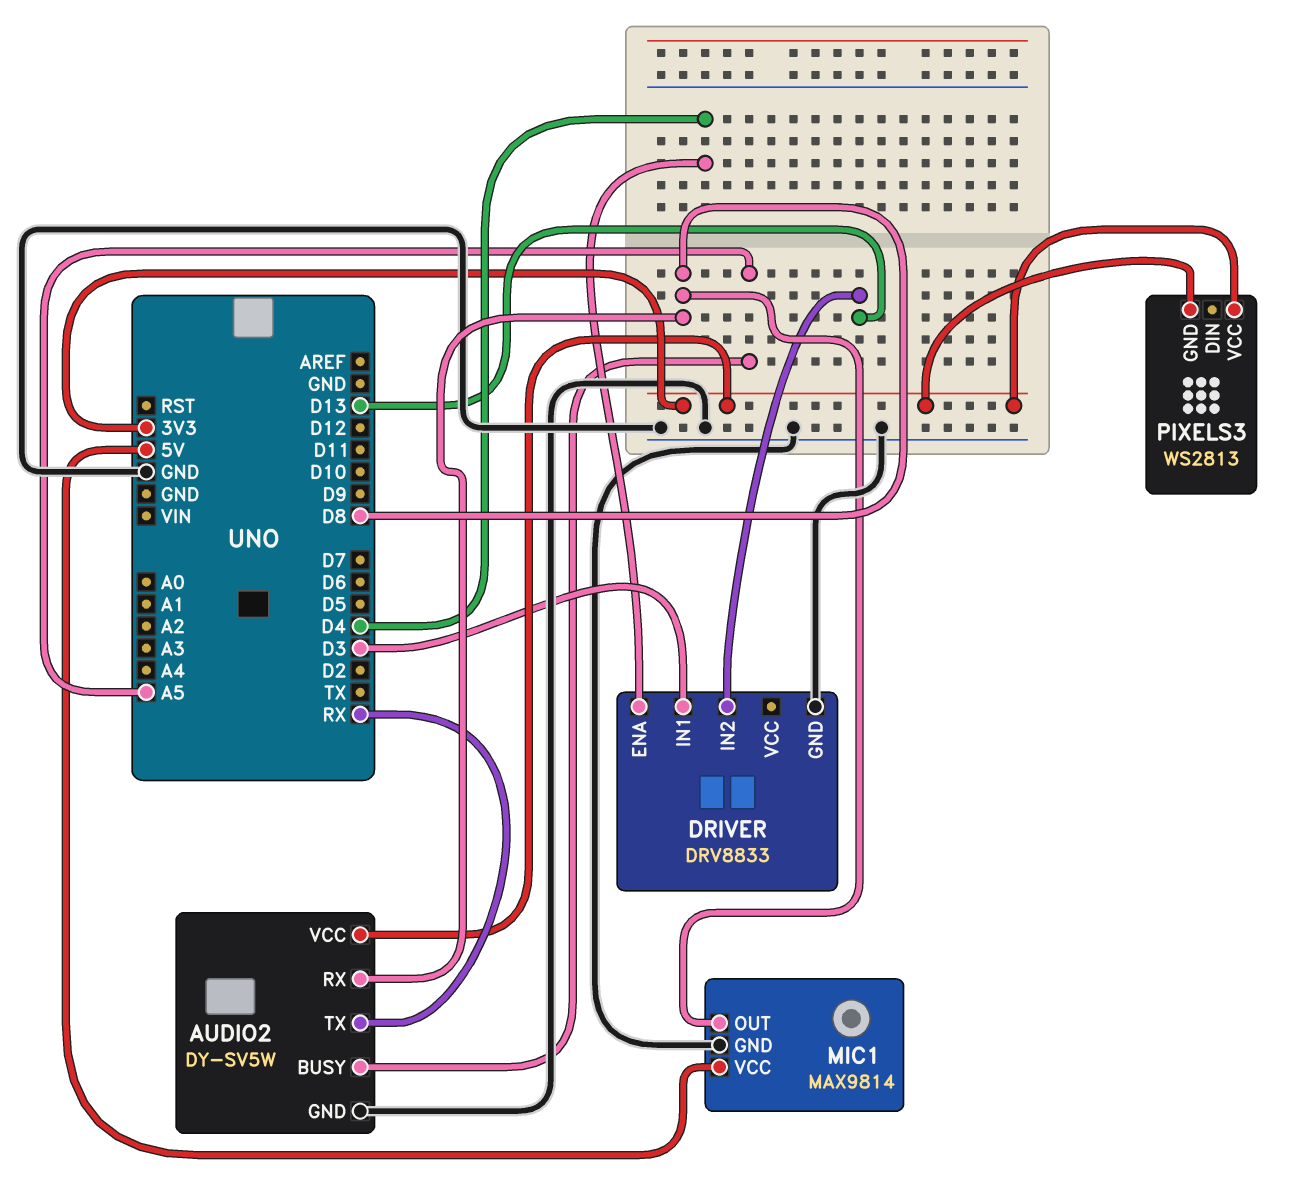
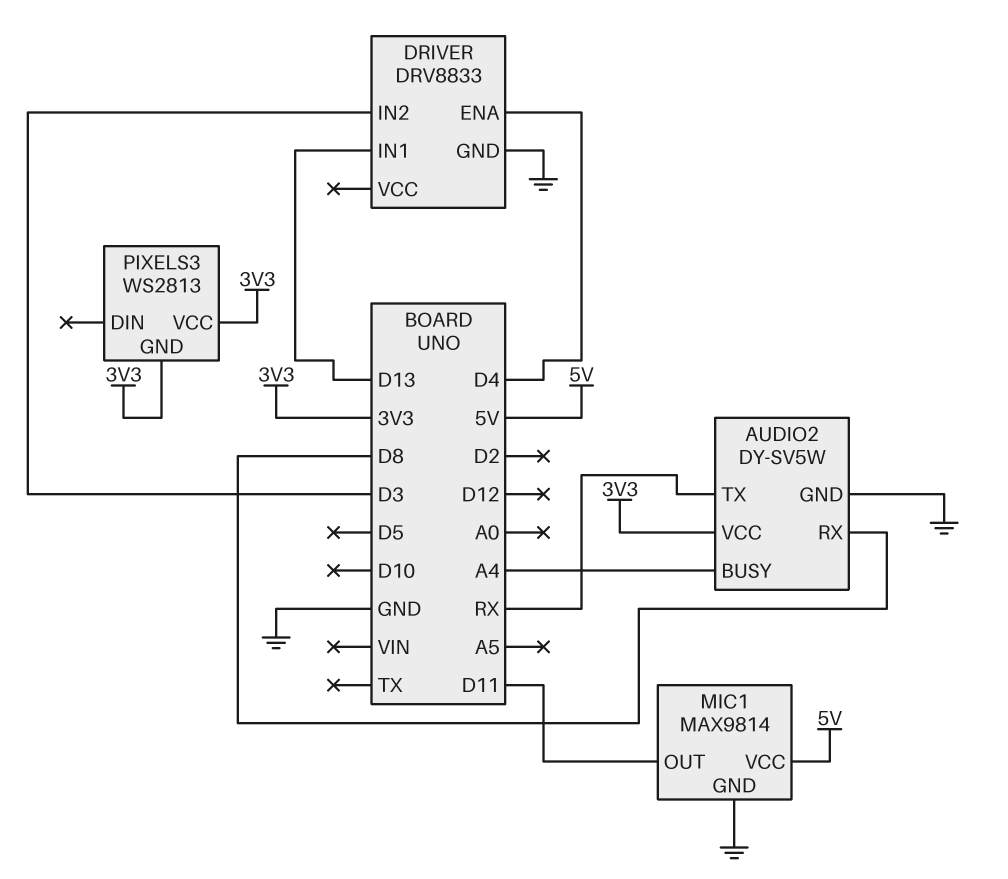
AUDIO2 pin BUSY: A5 -> A4
DRIVER pin IN1: D3 -> D13
DRIVER pin IN2: D13 -> D3
MIC1 pin OUT: D8 -> D11

